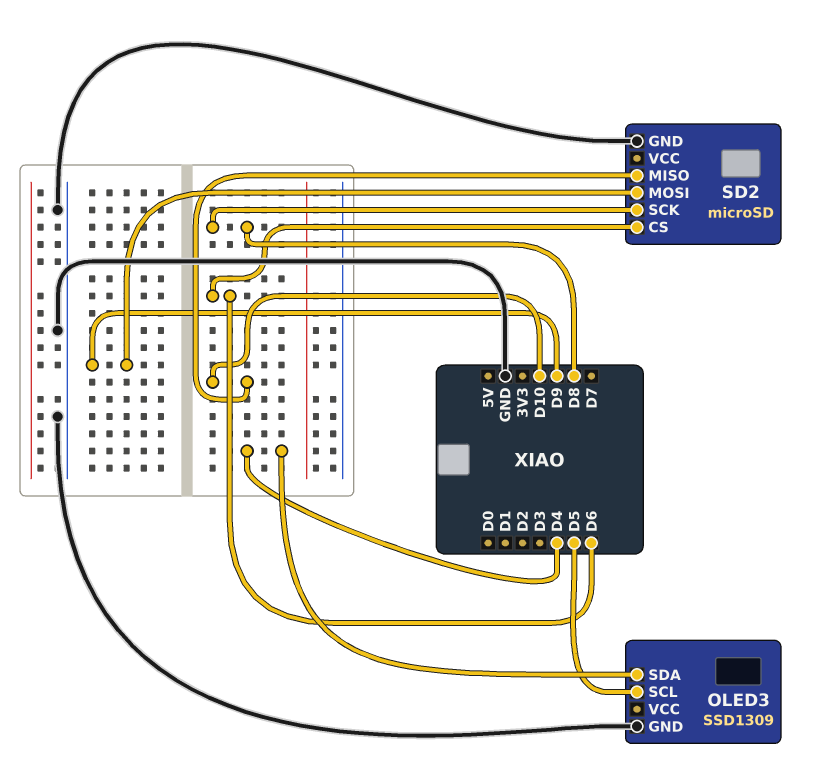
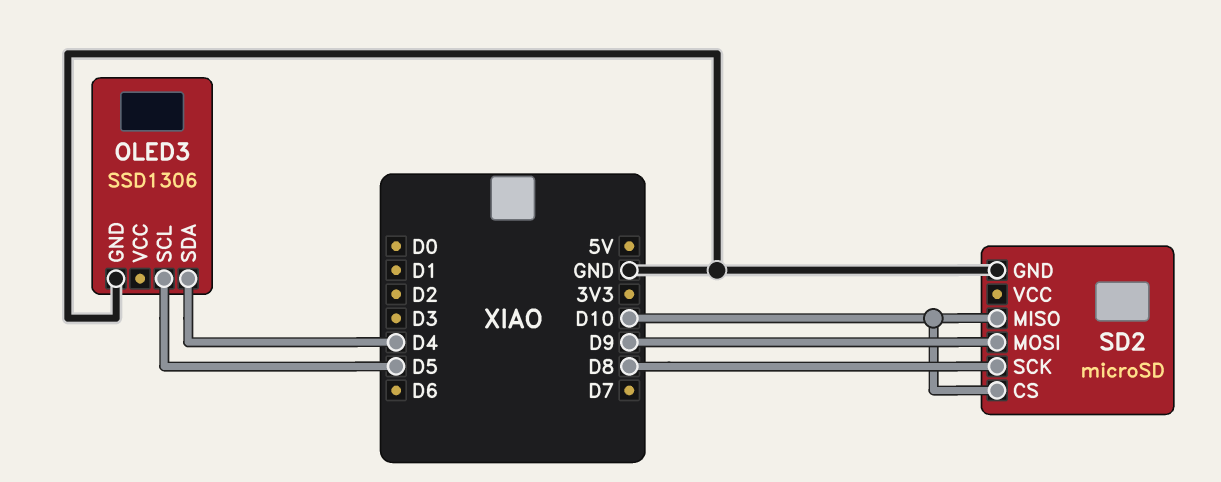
OLED3: SSD1309 -> SSD1306
SD2 pin CS: D6 -> D10

